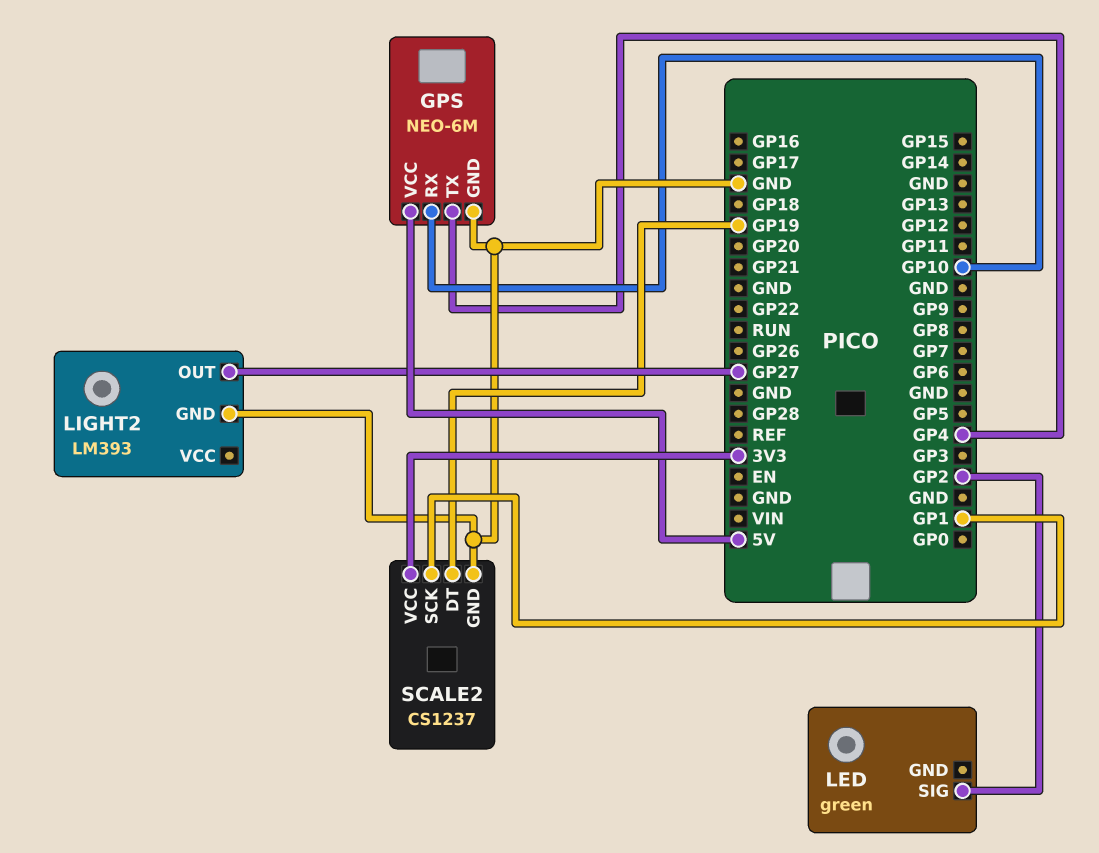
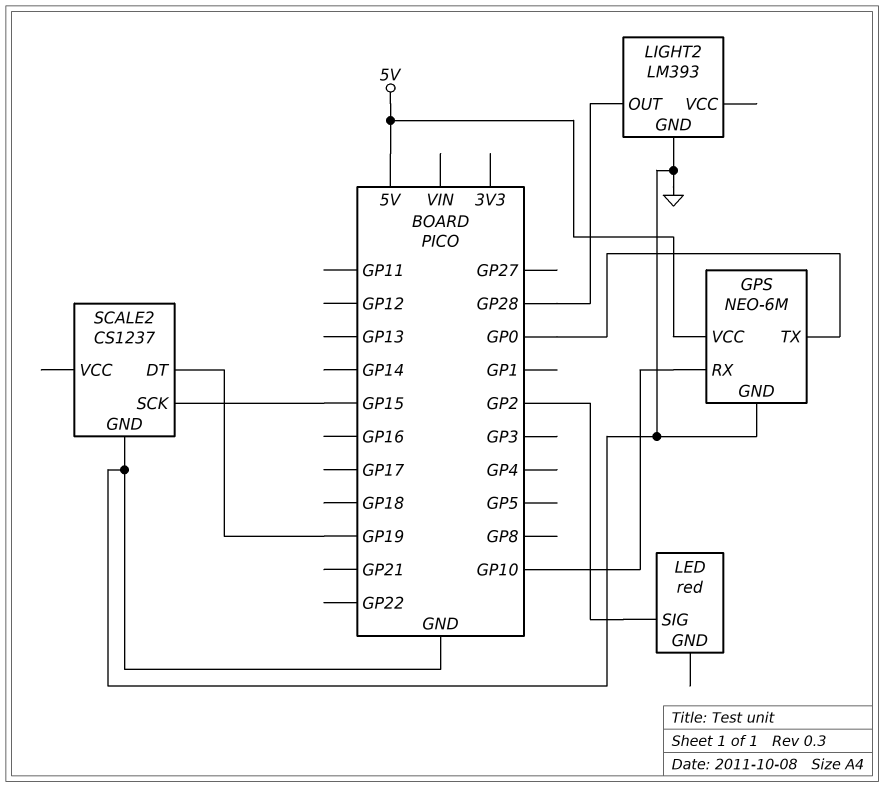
GPS pin TX: GP4 -> GP0
LED: green -> red
LIGHT2 pin OUT: GP27 -> GP28
SCALE2 pin SCK: GP1 -> GP15
SCALE2 pin VCC: 3V3 -> none

